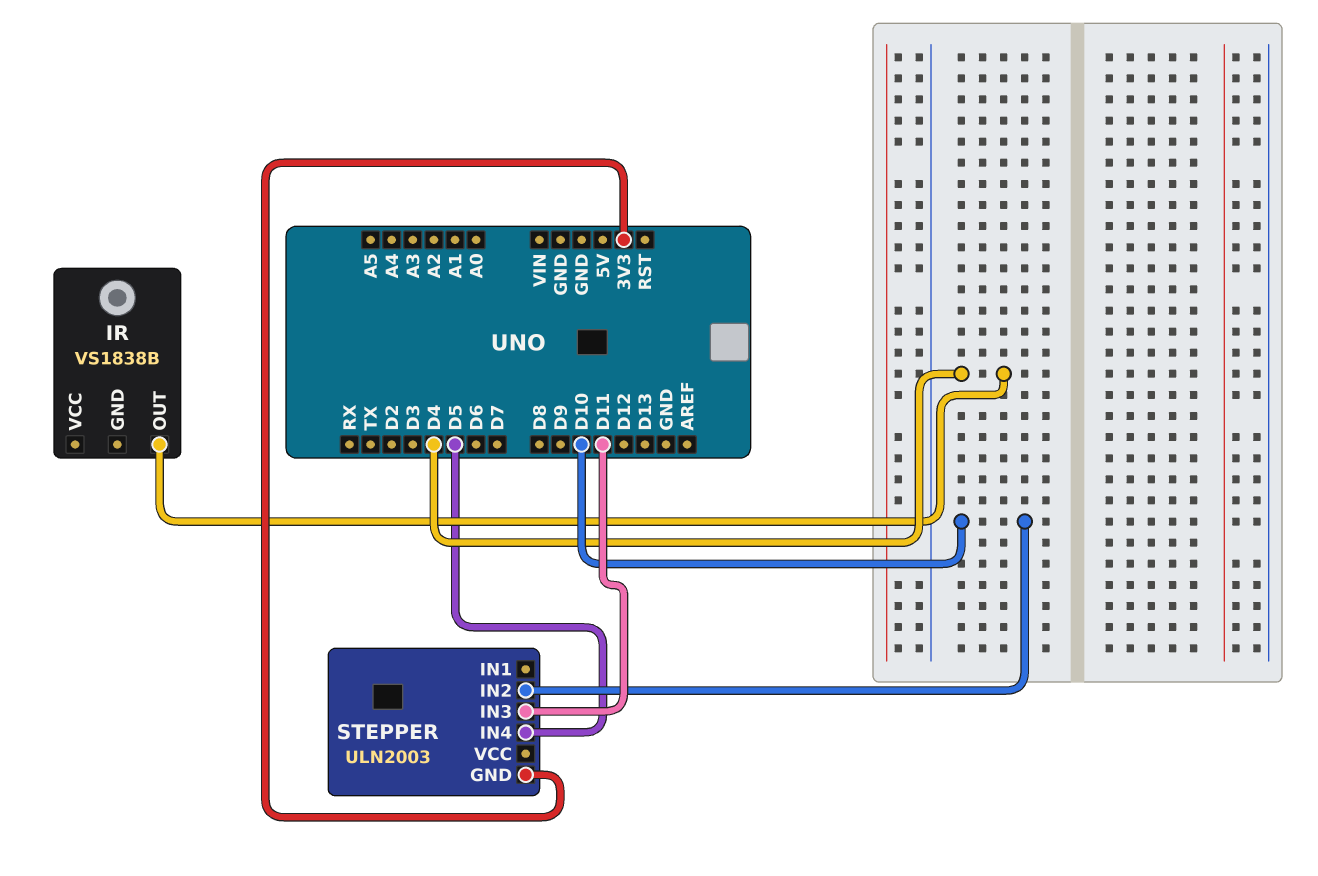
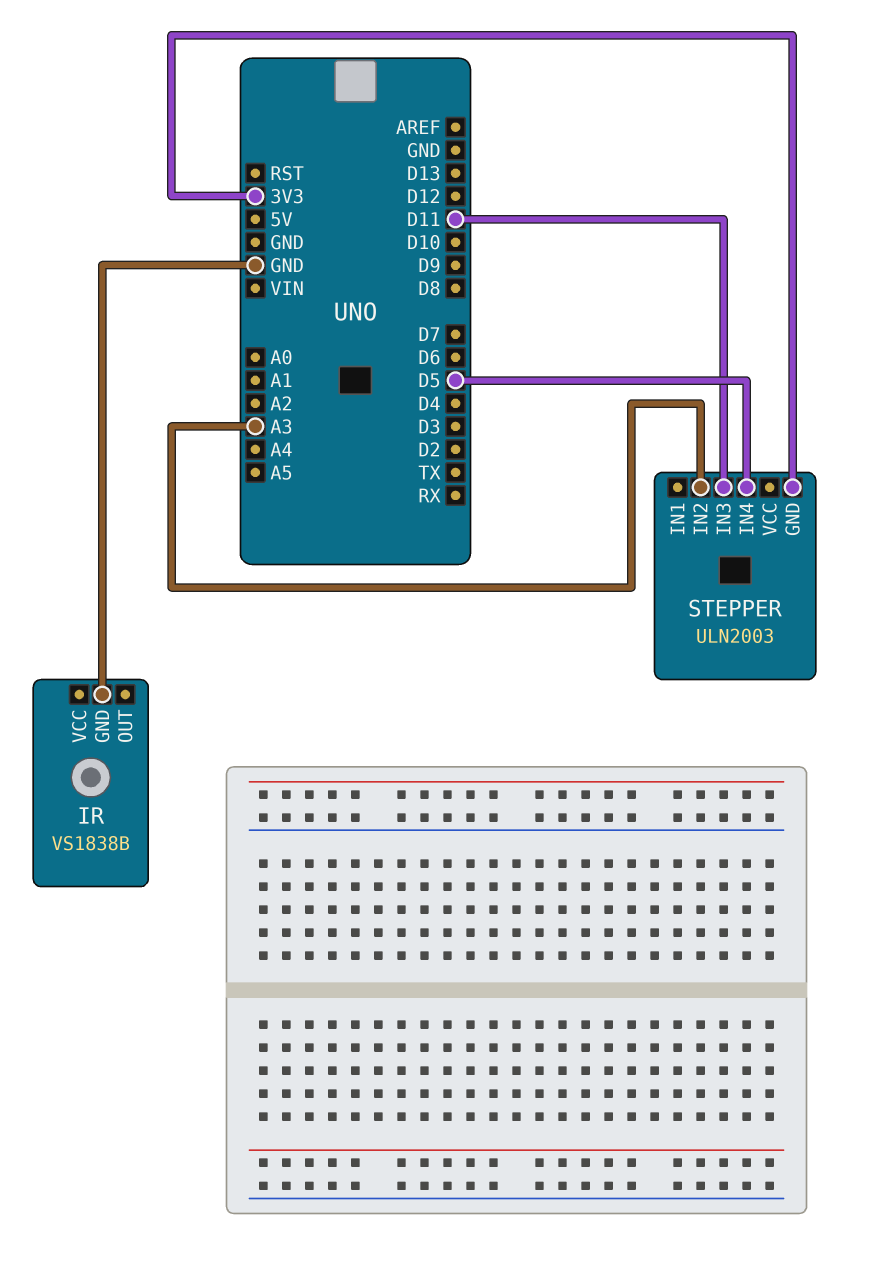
IR pin GND: none -> GND
IR pin OUT: D4 -> none
STEPPER pin IN2: D10 -> A3

